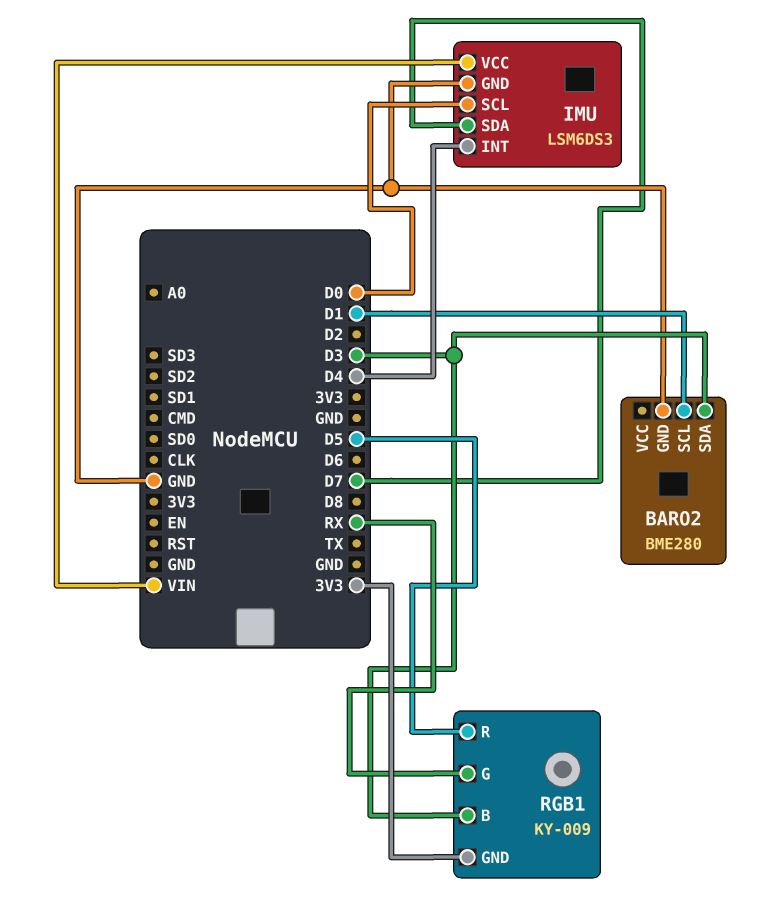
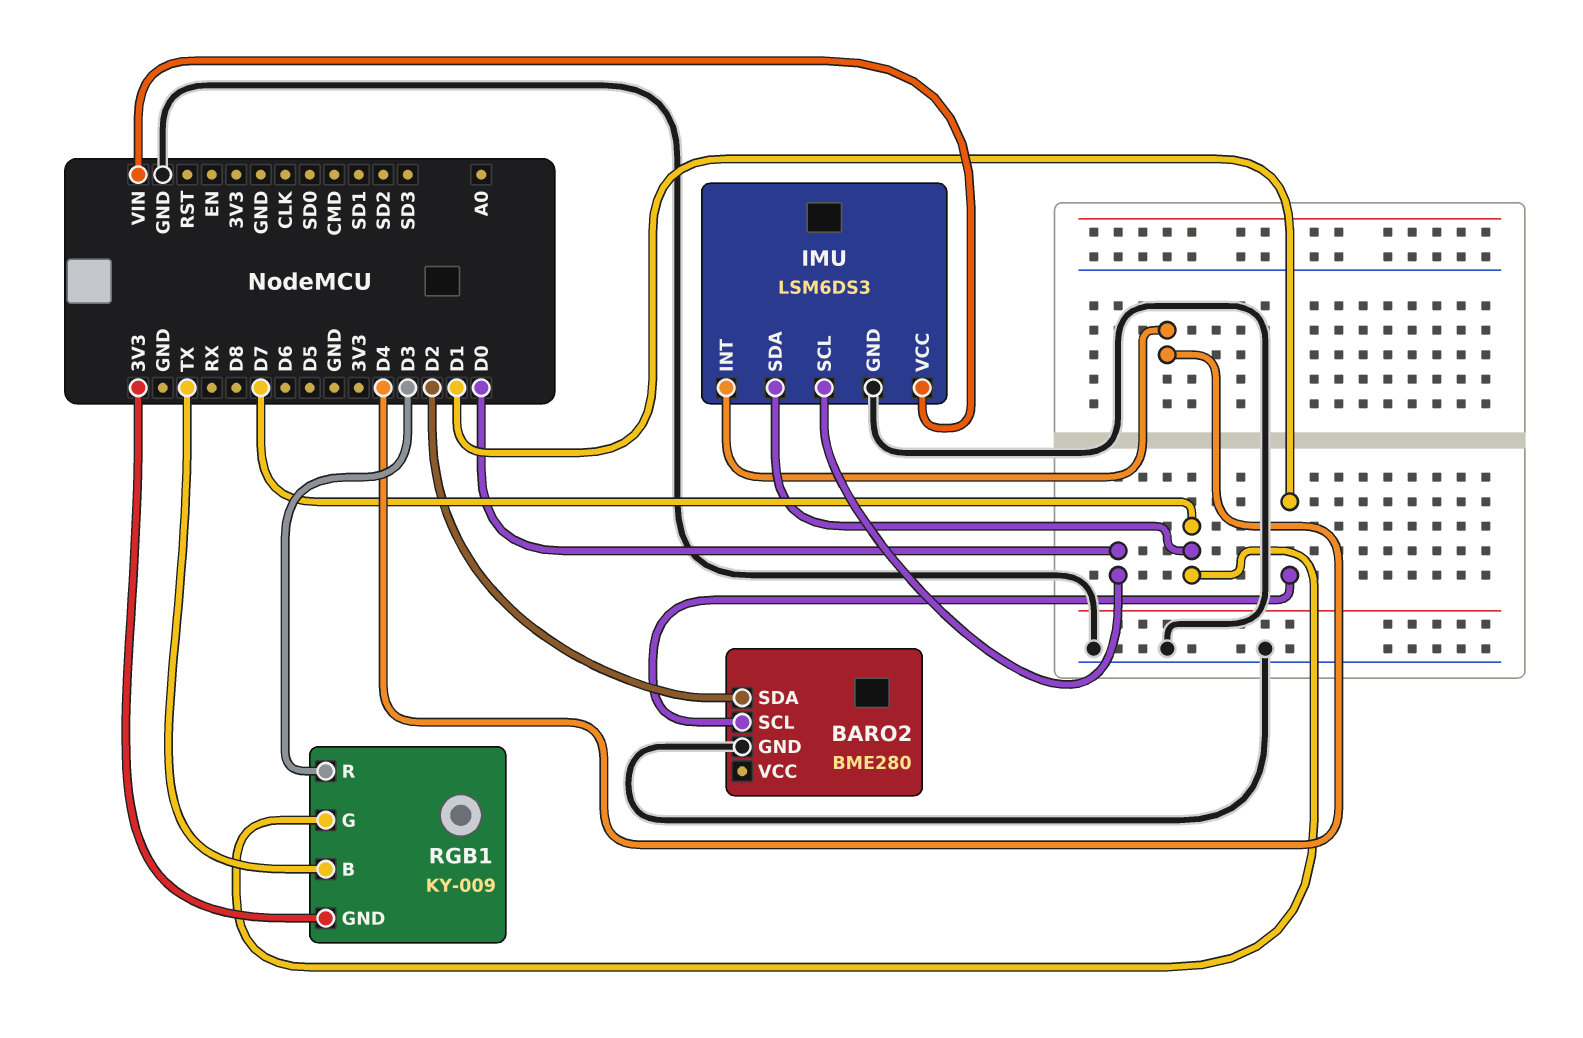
BARO2 pin SDA: D3 -> D2
RGB1 pin B: D3 -> TX
RGB1 pin G: RX -> D7
RGB1 pin R: D5 -> D3

